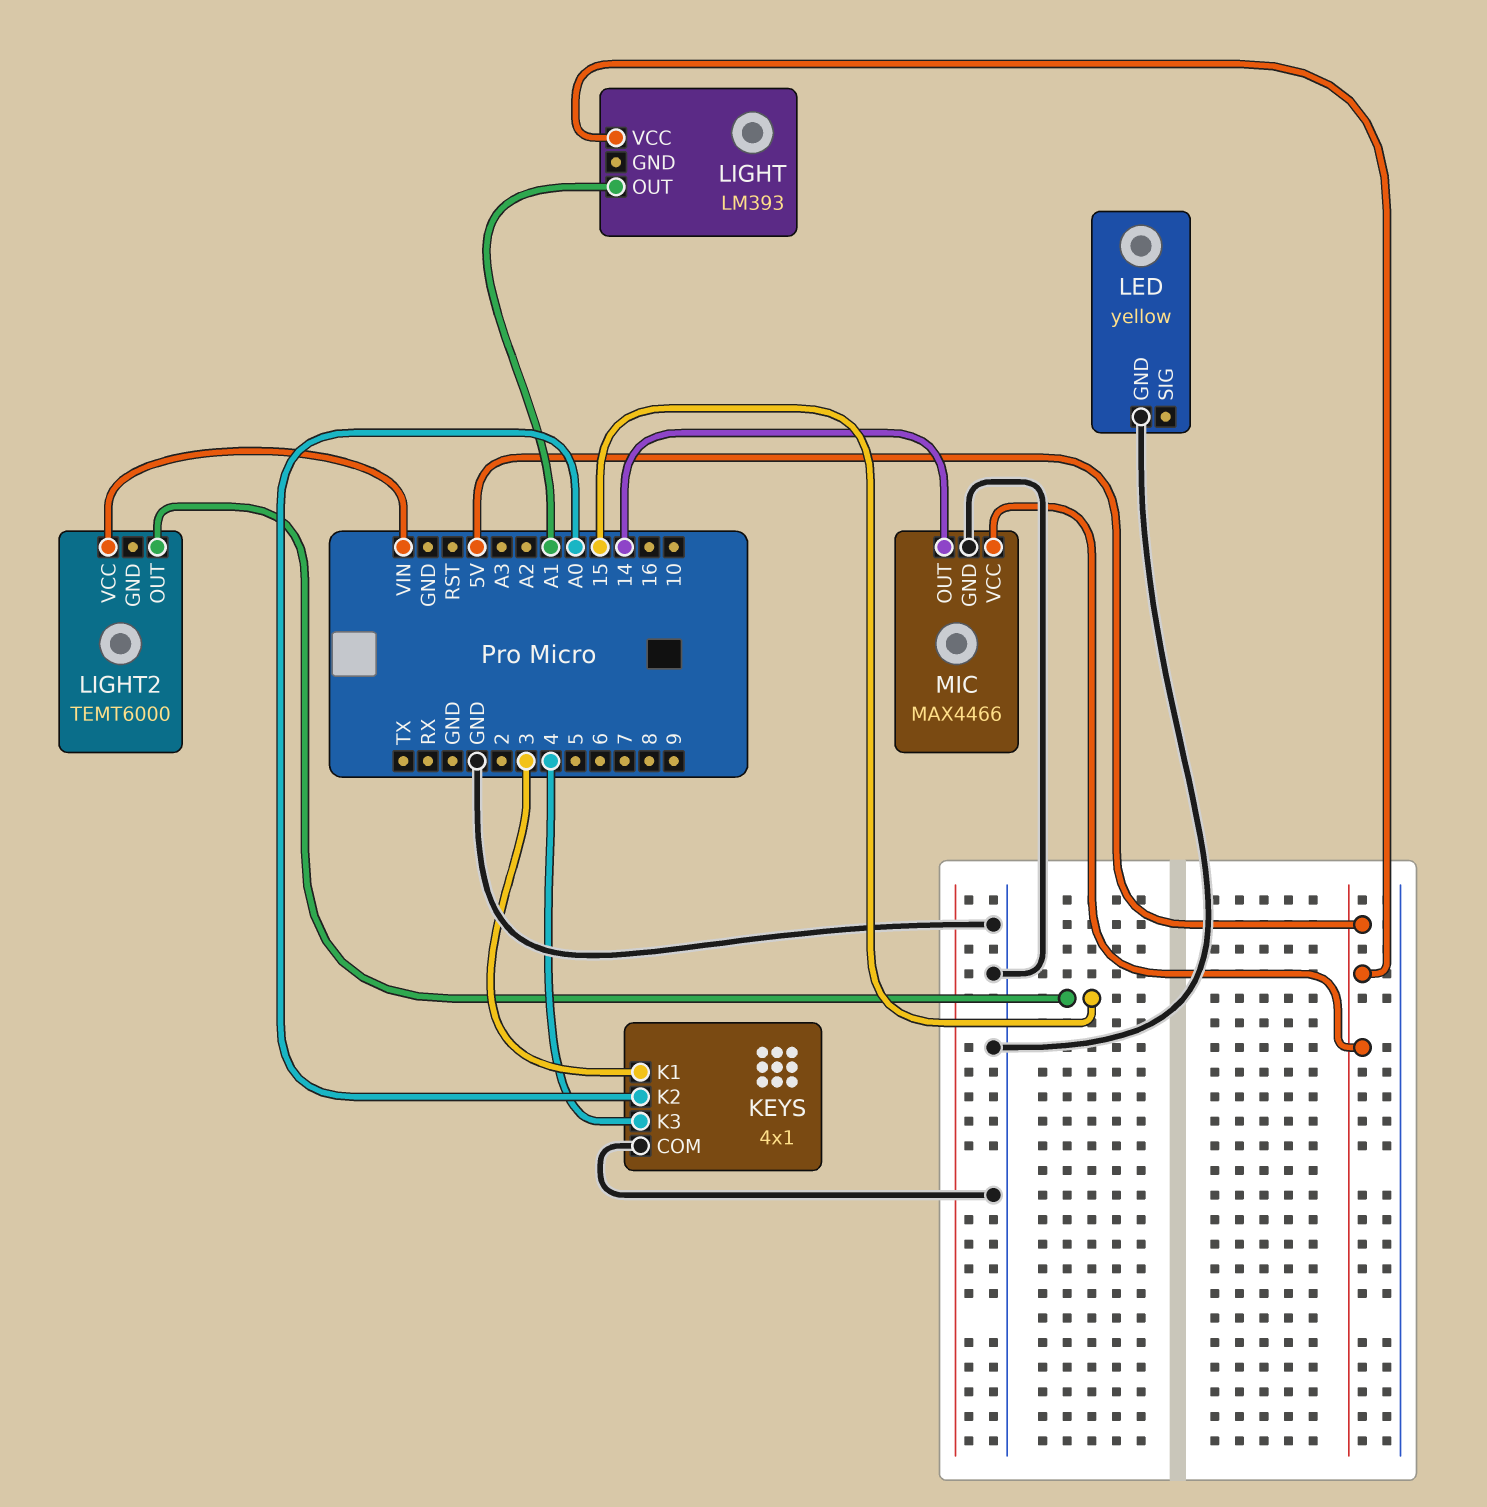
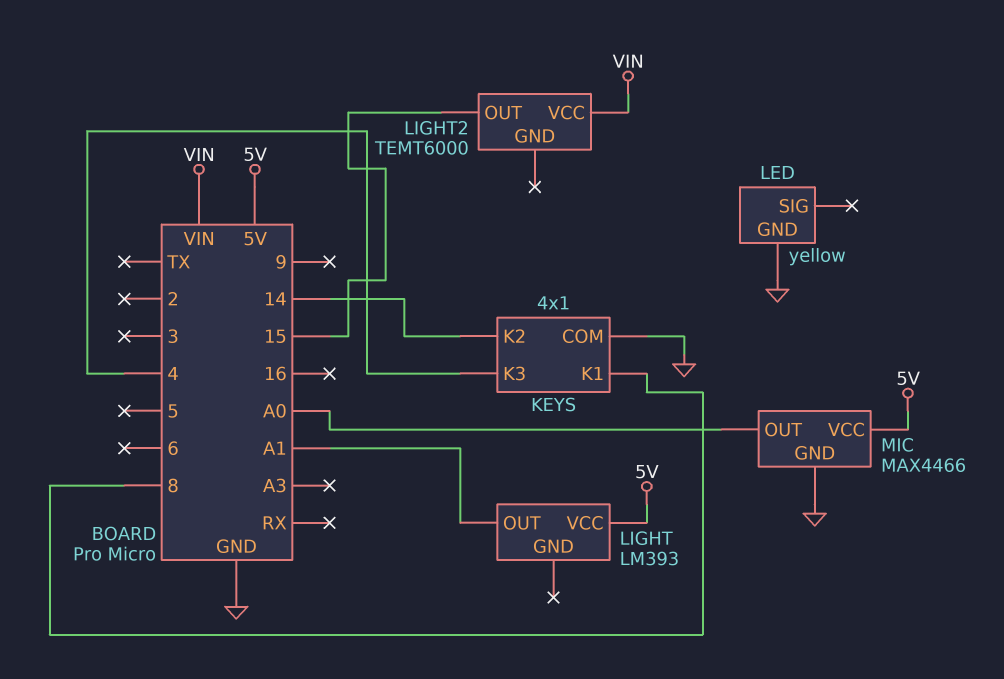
KEYS pin K1: 3 -> 8
KEYS pin K2: A0 -> 14
MIC pin OUT: 14 -> A0

